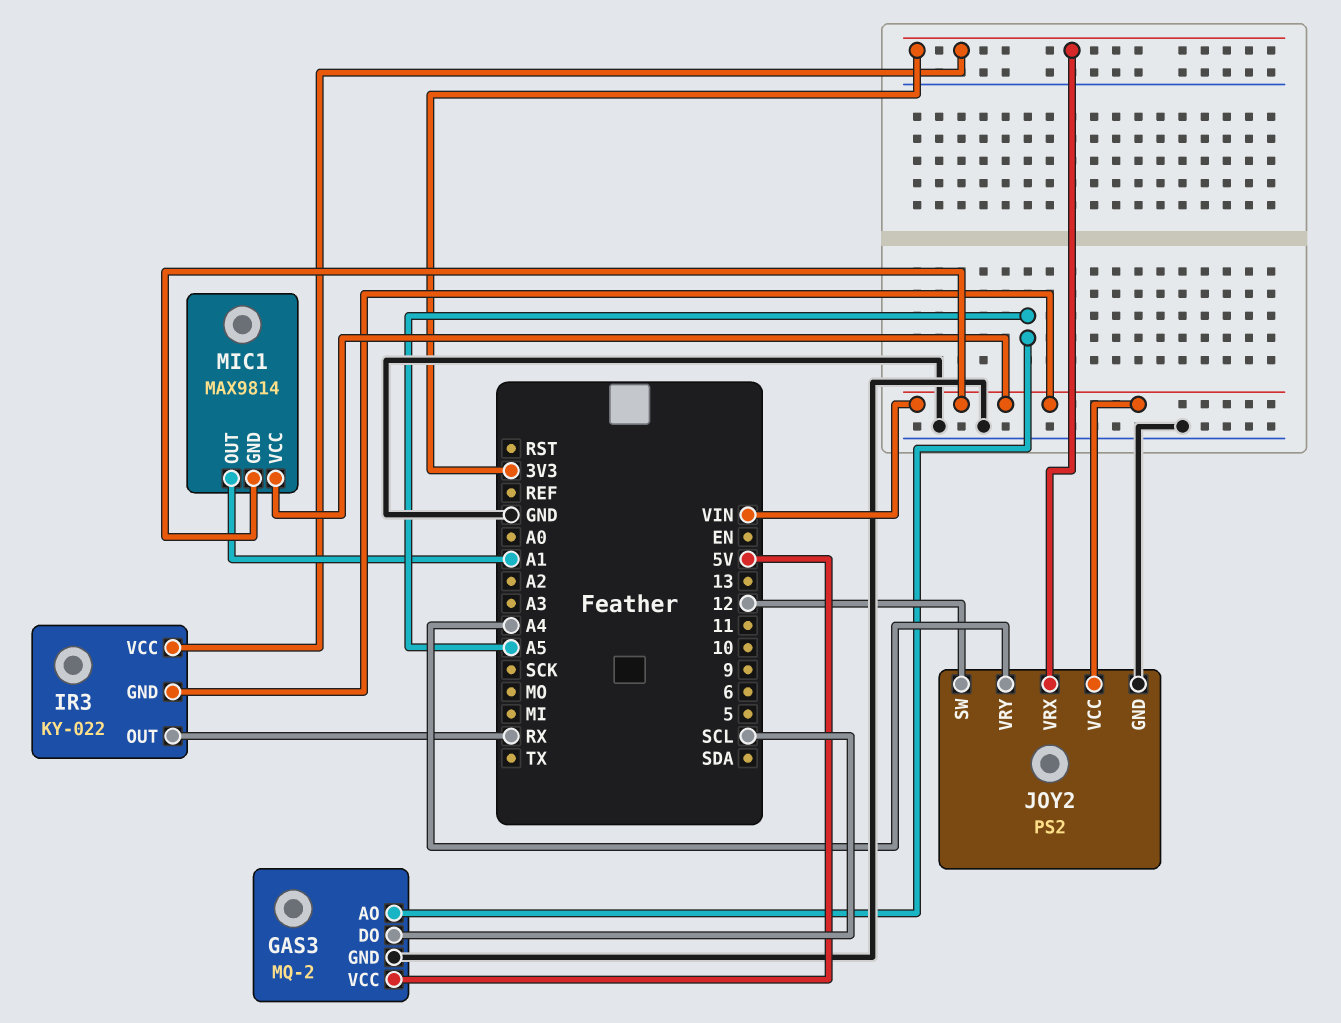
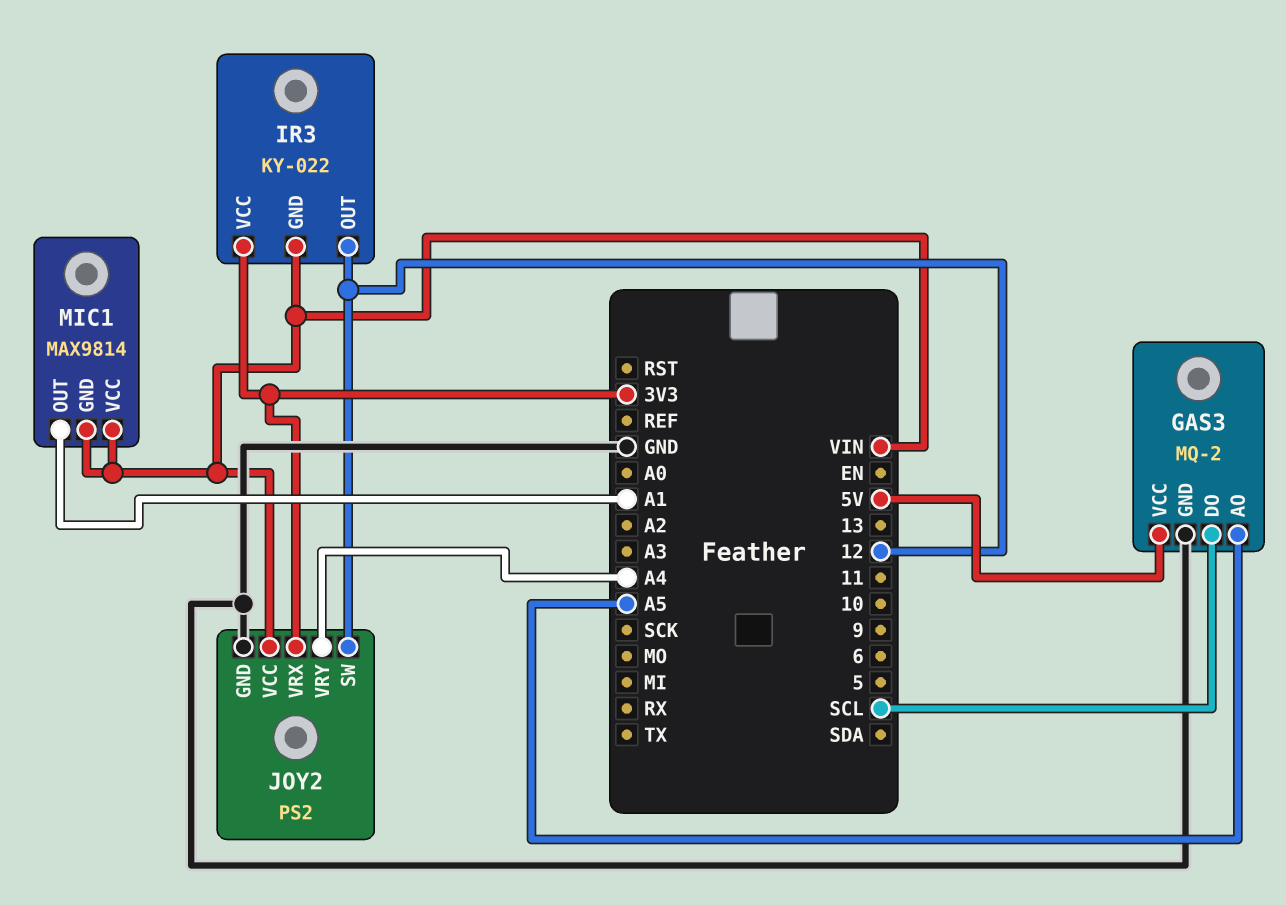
IR3 pin OUT: RX -> 12

